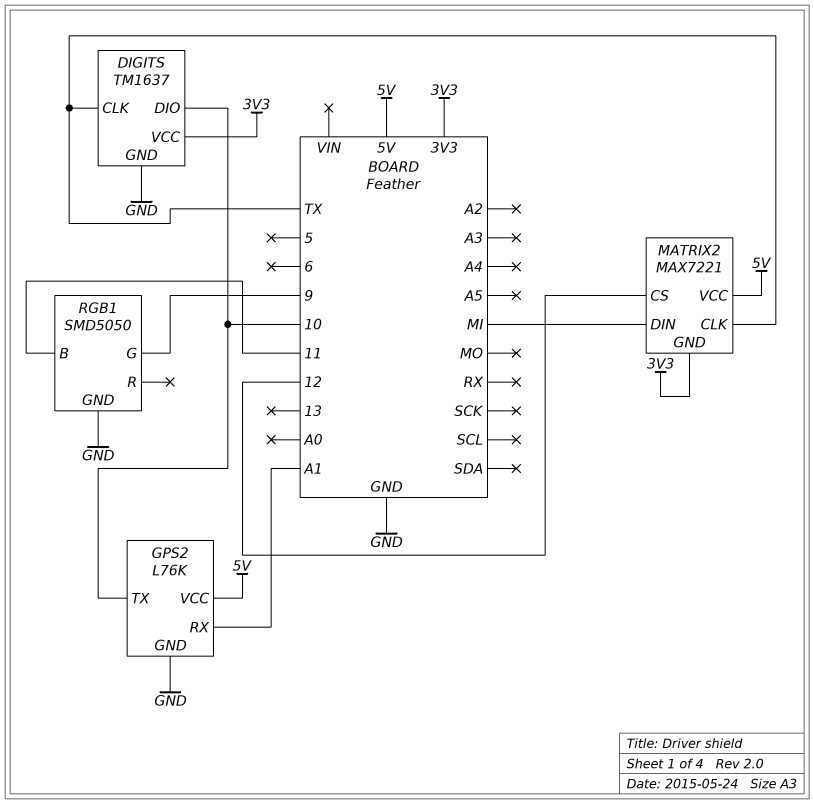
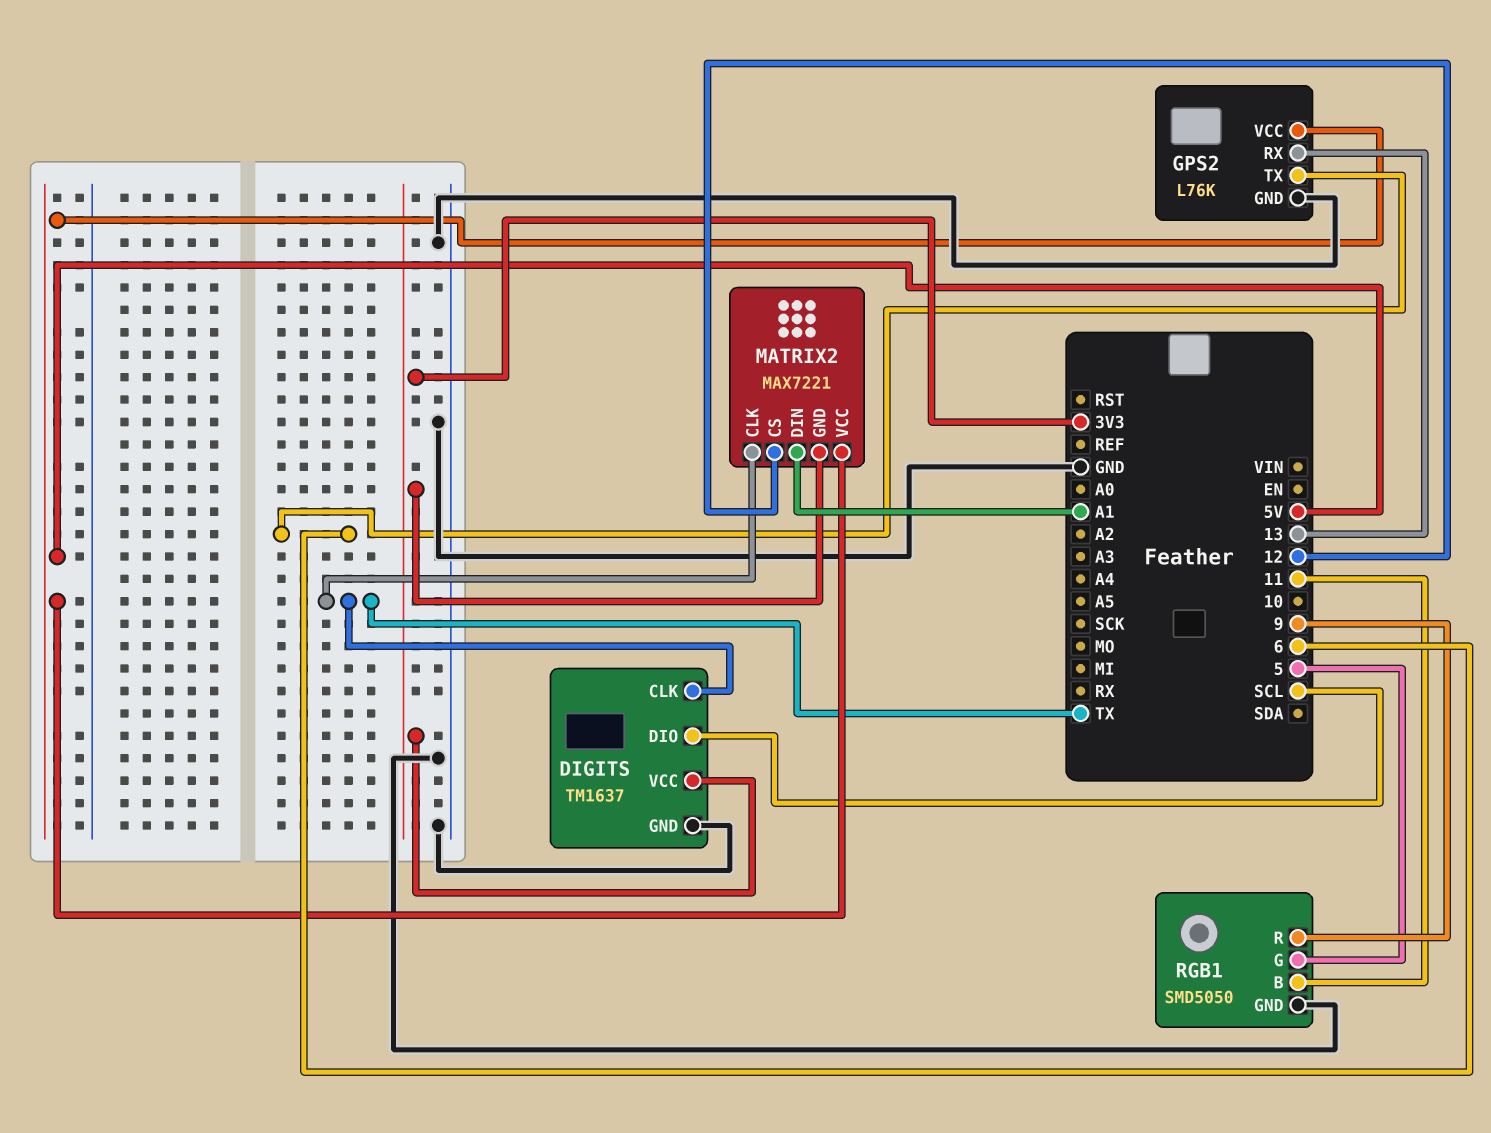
DIGITS pin DIO: 10 -> SCL
GPS2 pin RX: A1 -> 13
GPS2 pin TX: 10 -> 6
MATRIX2 pin DIN: MI -> A1
RGB1 pin G: 9 -> 5
RGB1 pin R: none -> 9

